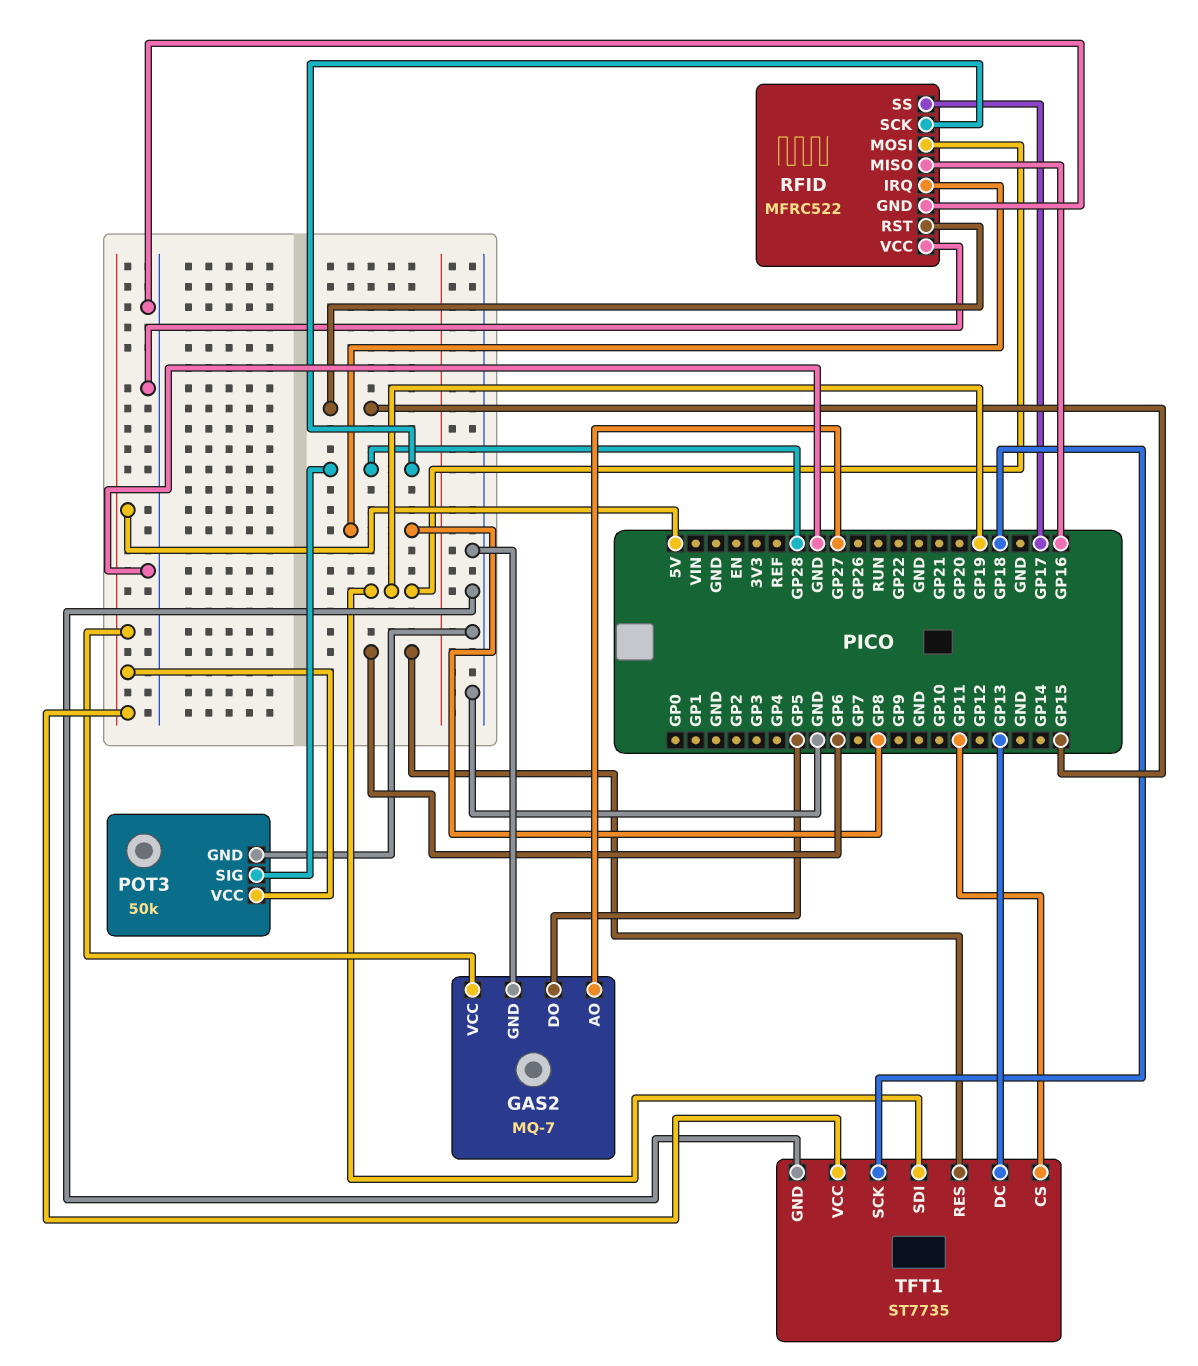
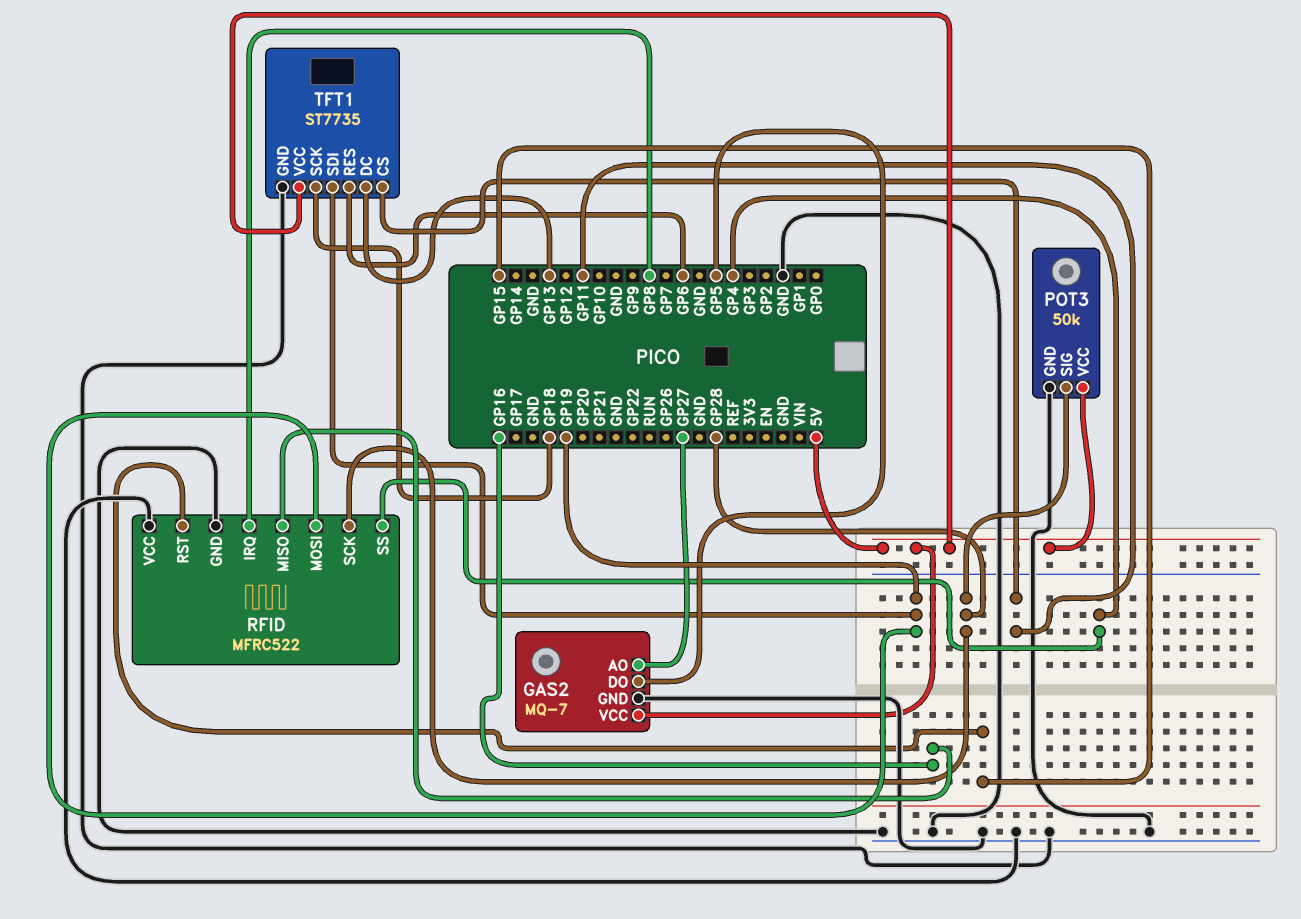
RFID pin SS: GP17 -> GP4

